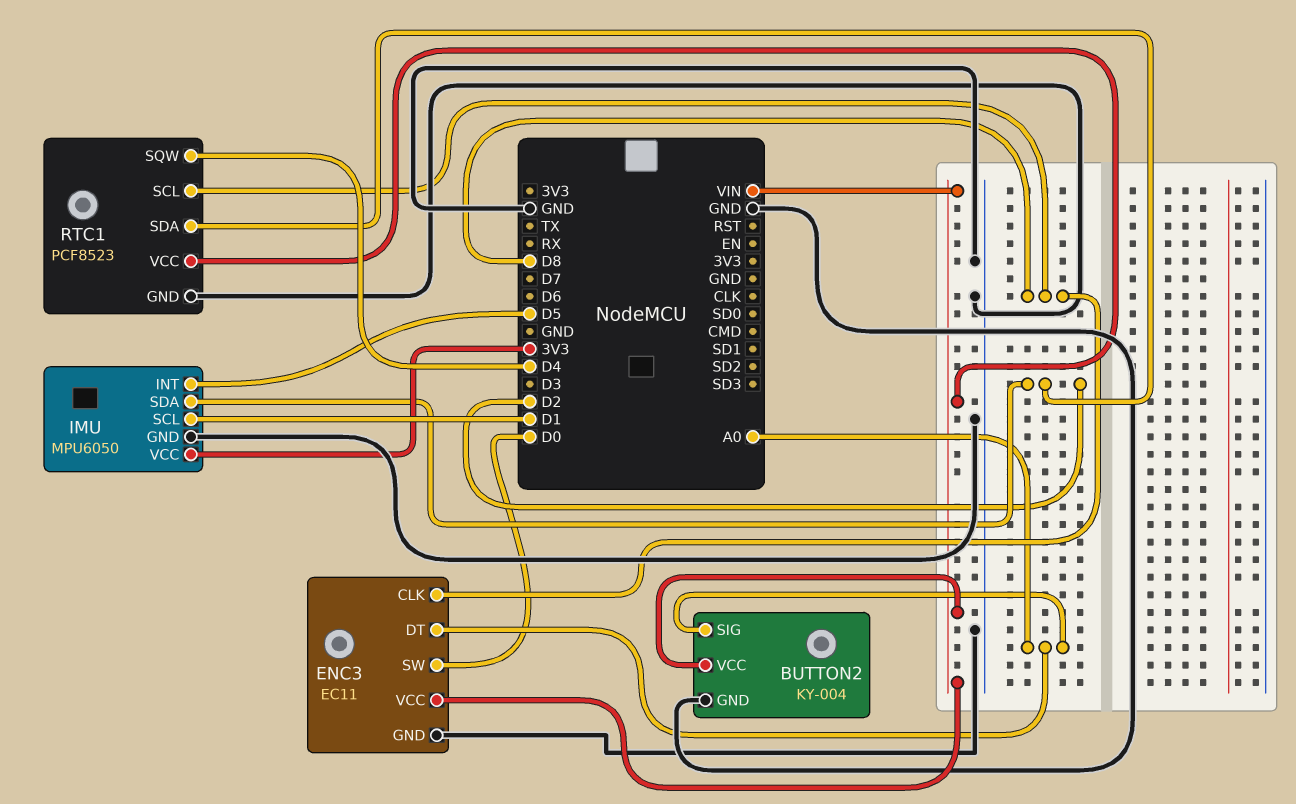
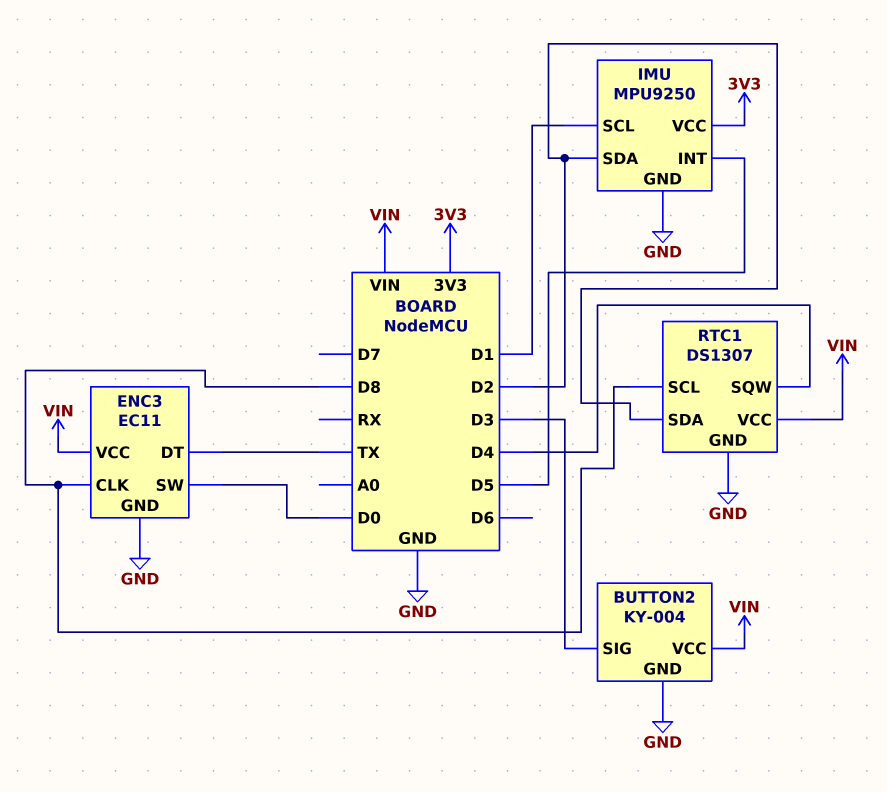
BUTTON2 pin SIG: A0 -> D3
ENC3 pin DT: A0 -> TX
IMU: MPU6050 -> MPU9250
RTC1: PCF8523 -> DS1307

